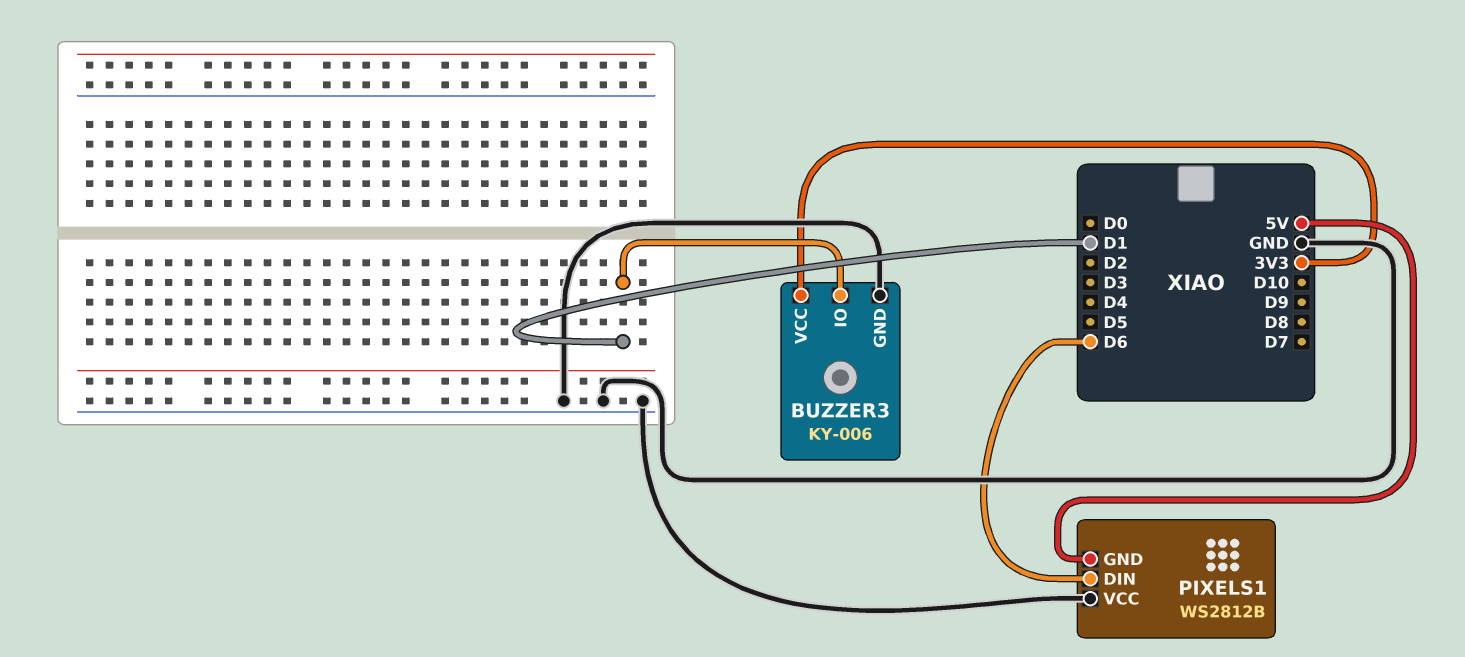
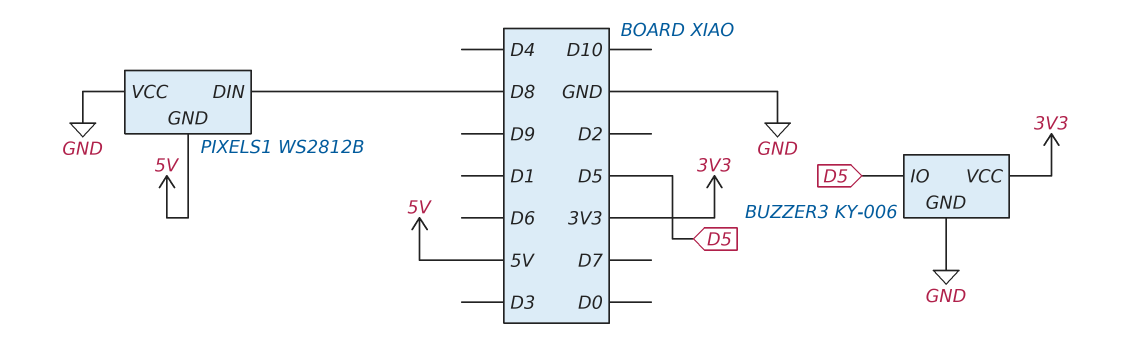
BUZZER3 pin IO: D1 -> D5
PIXELS1 pin DIN: D6 -> D8

